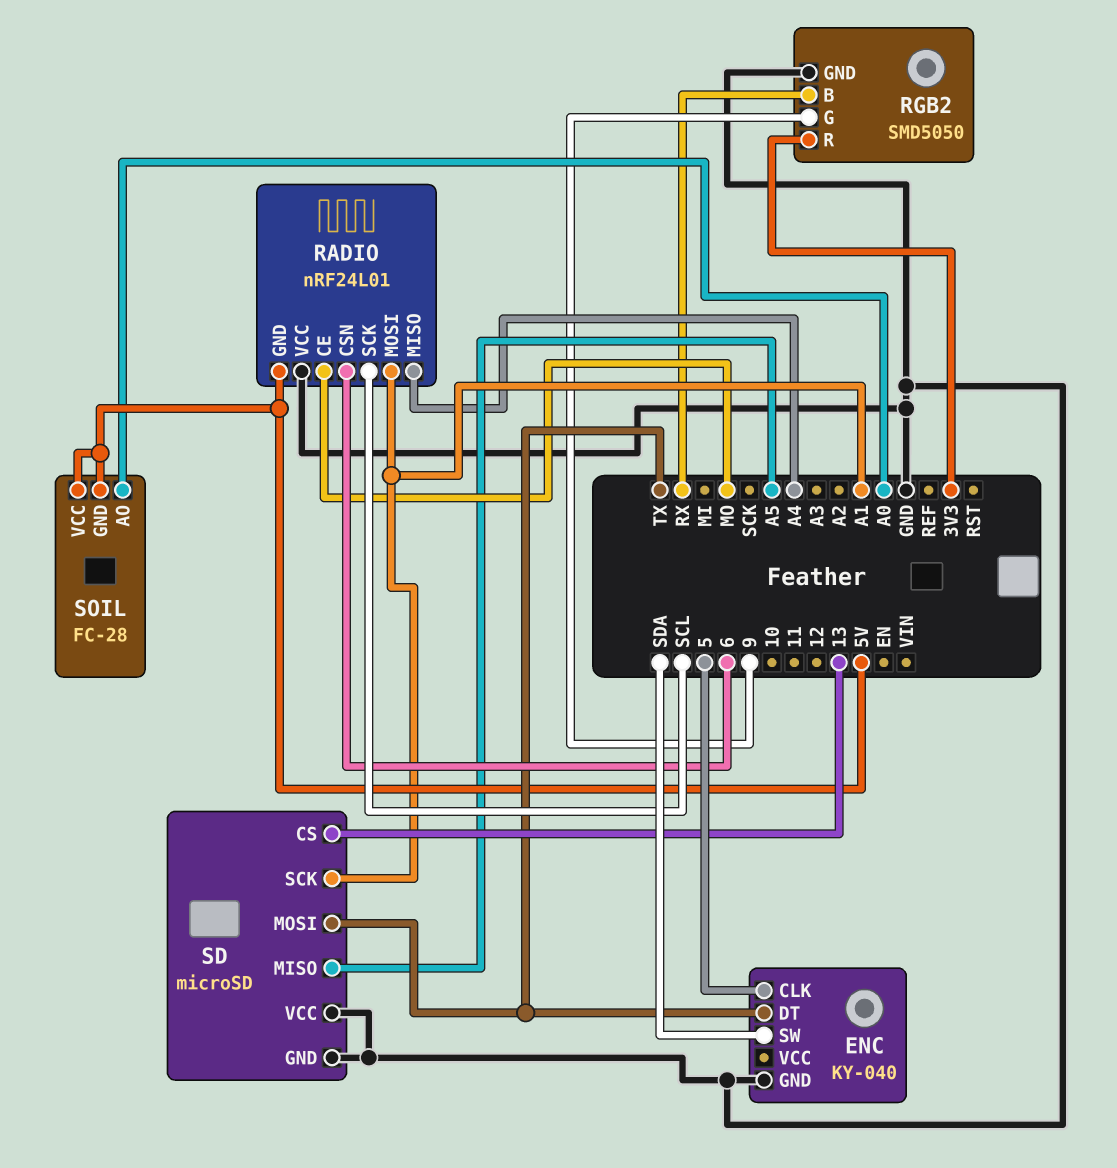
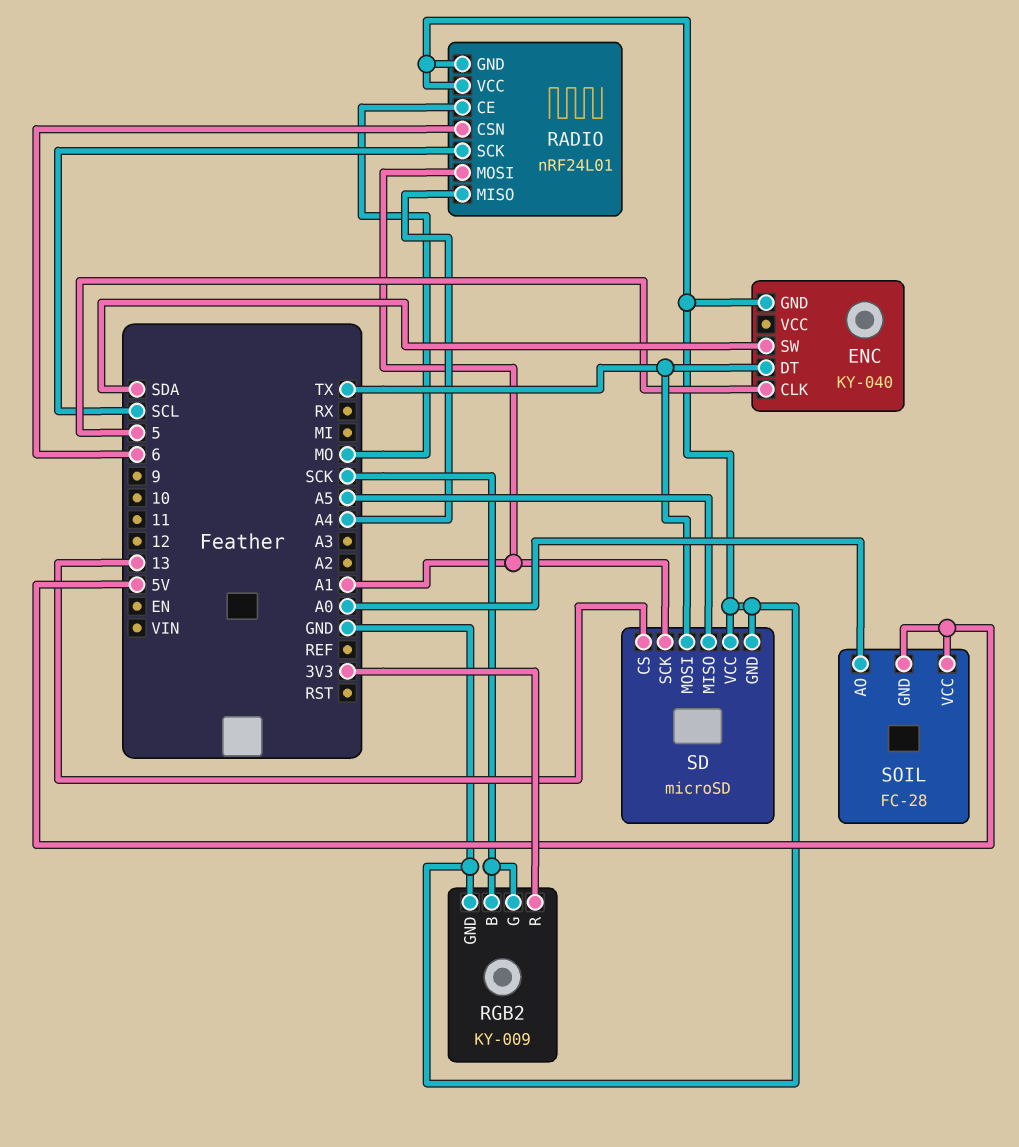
RADIO pin GND: 5V -> GND
RGB2: SMD5050 -> KY-009
RGB2 pin B: RX -> SCK
RGB2 pin G: 9 -> SCK

